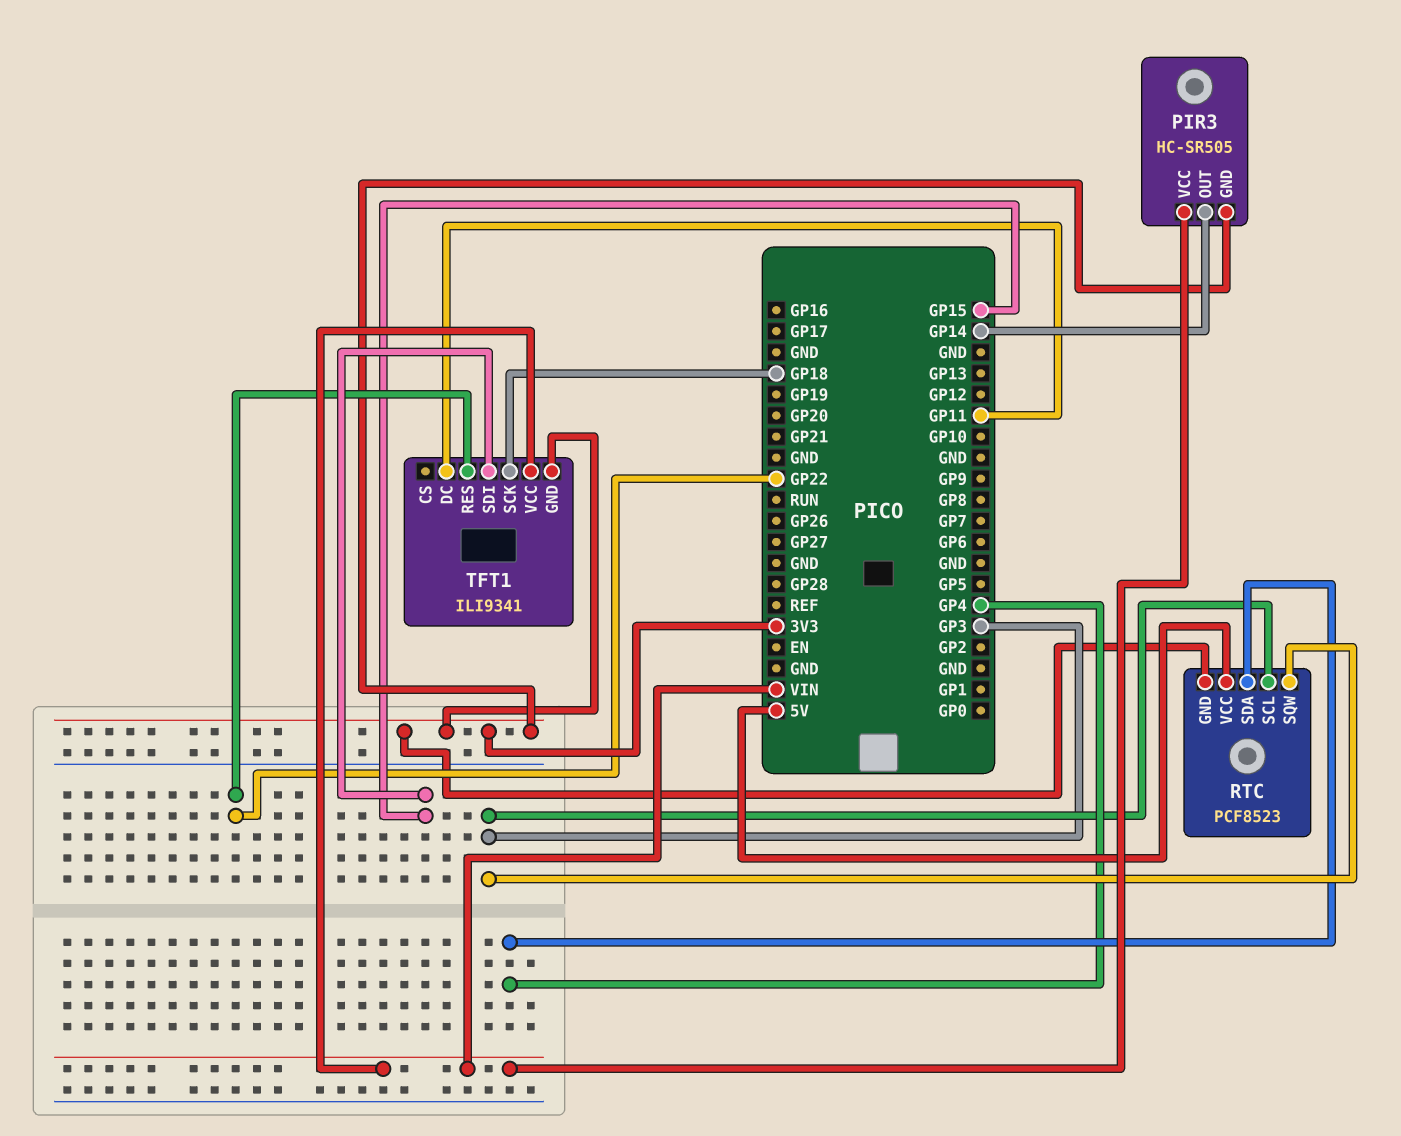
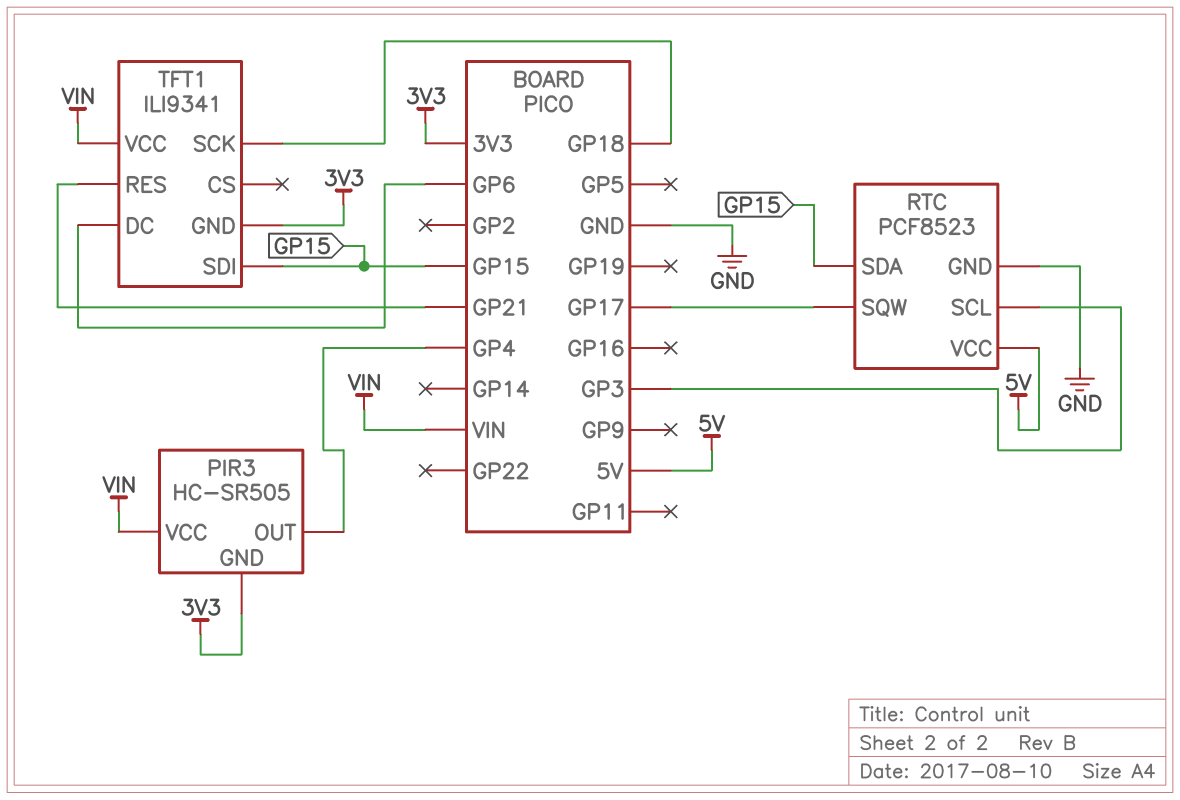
PIR3 pin OUT: GP14 -> GP4
RTC pin GND: 3V3 -> GND
RTC pin SDA: GP4 -> GP15
RTC pin SQW: GP3 -> GP17
TFT1 pin DC: GP11 -> GP6
TFT1 pin RES: GP22 -> GP21

